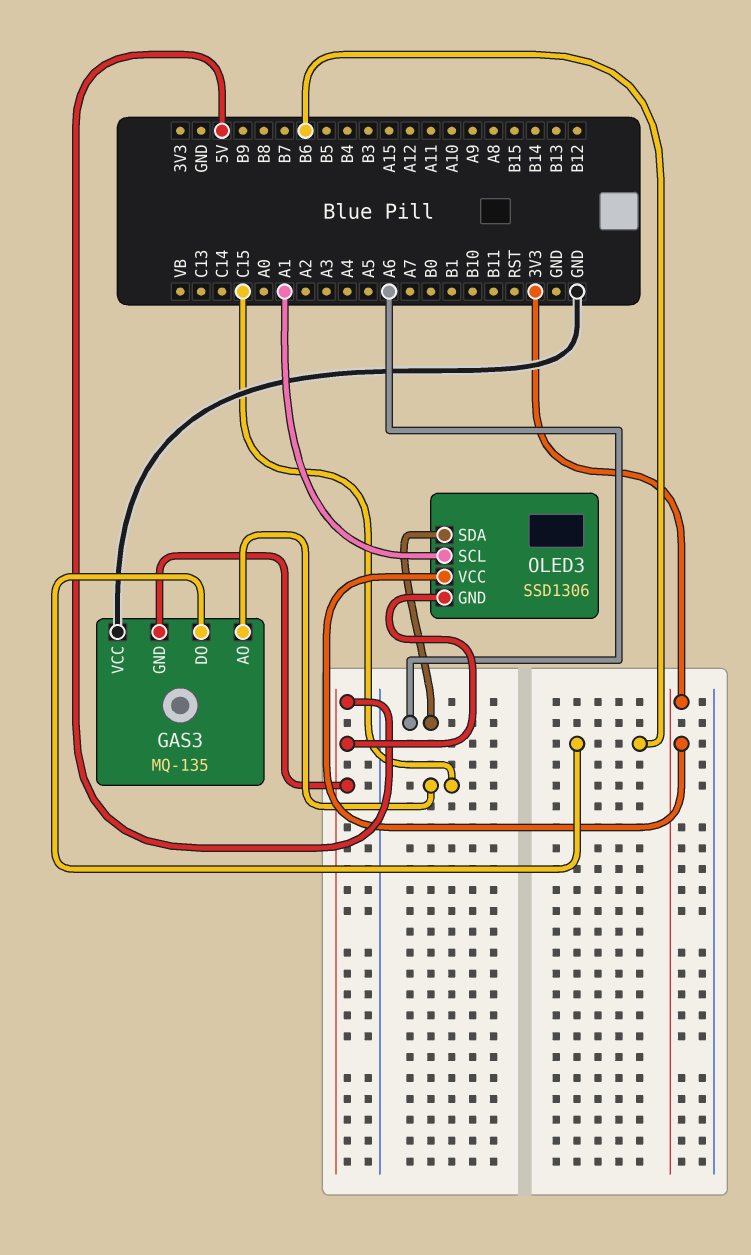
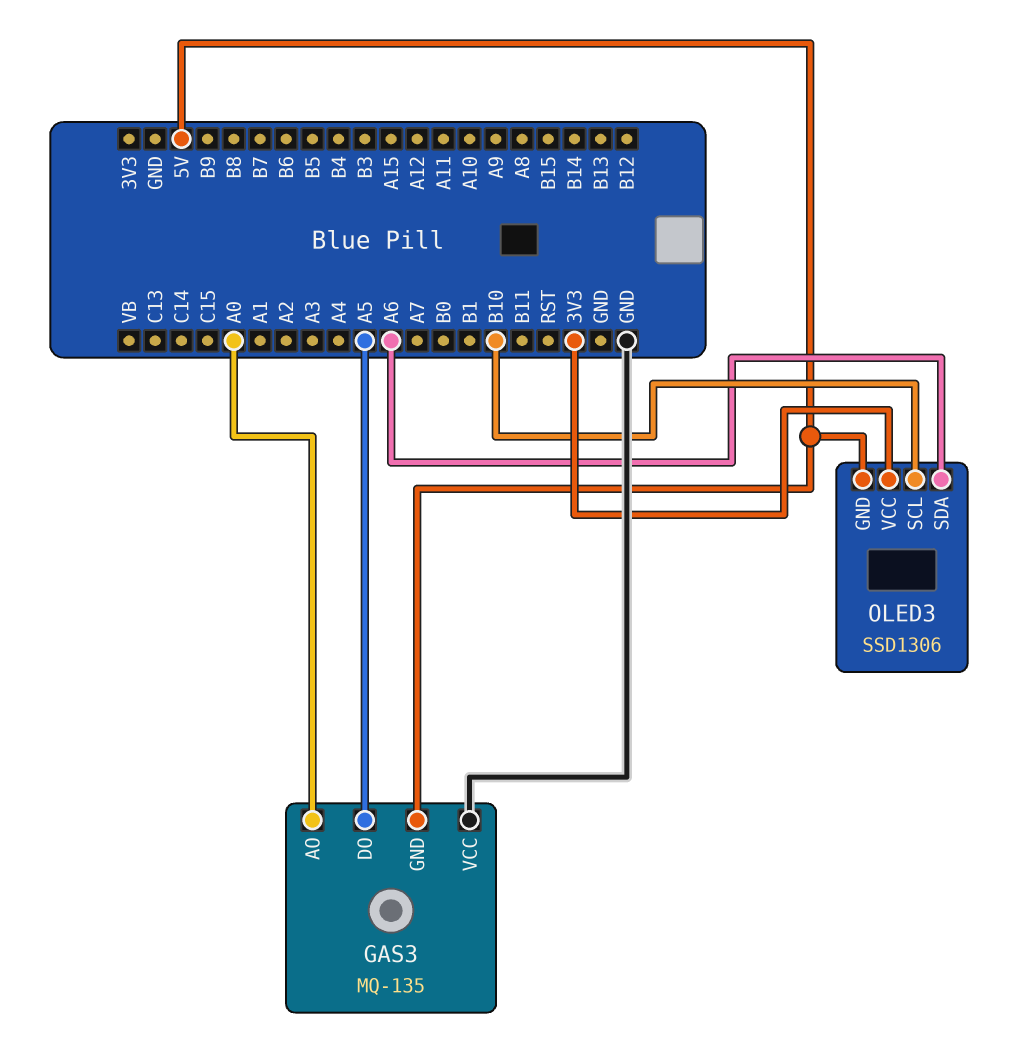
GAS3 pin AO: C15 -> A0
GAS3 pin DO: B6 -> A5
OLED3 pin SCL: A1 -> B10

